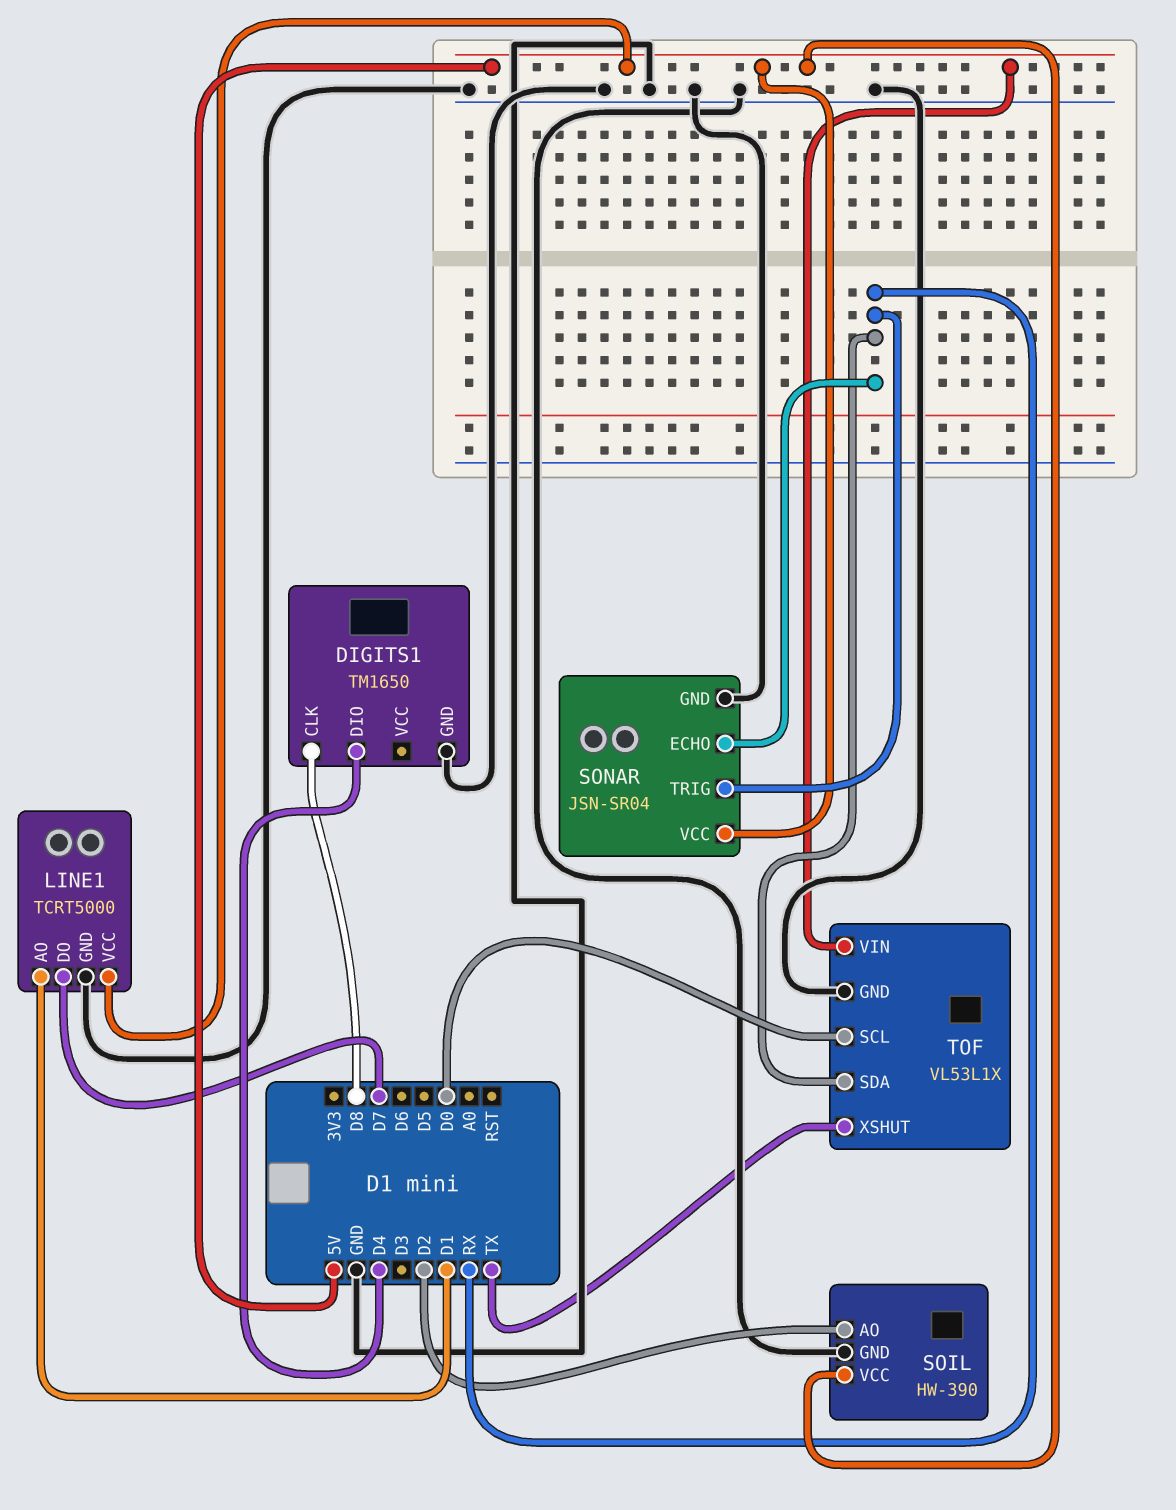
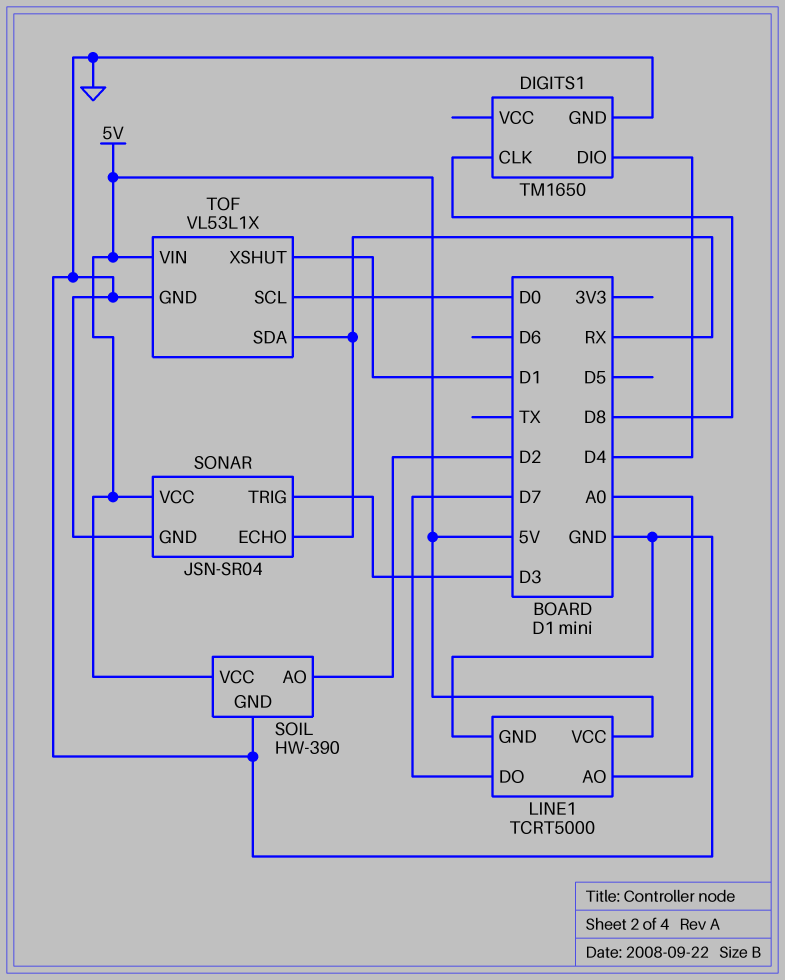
LINE1 pin AO: D1 -> A0
SONAR pin TRIG: RX -> D3
TOF pin XSHUT: TX -> D1

